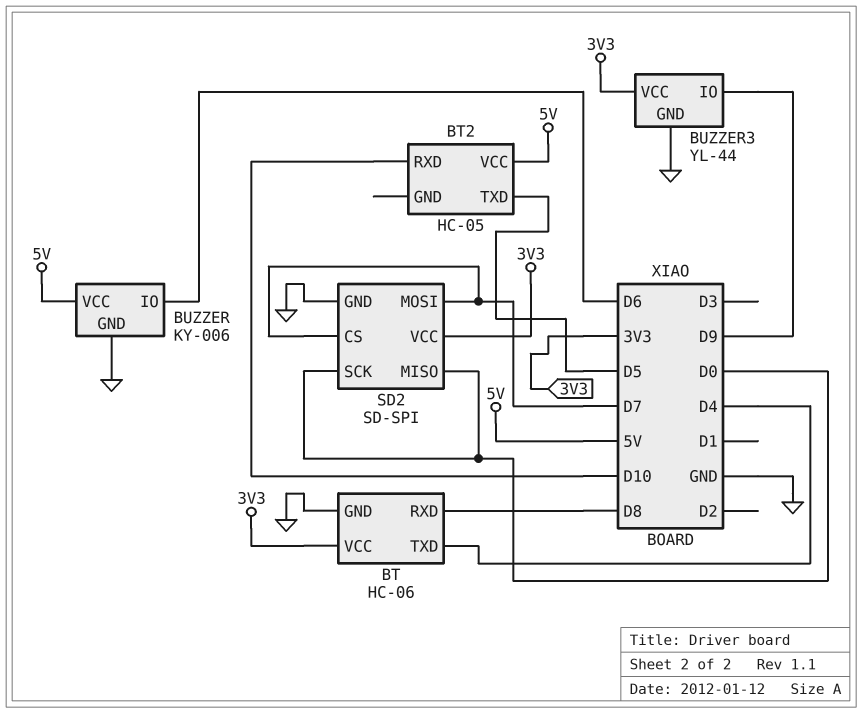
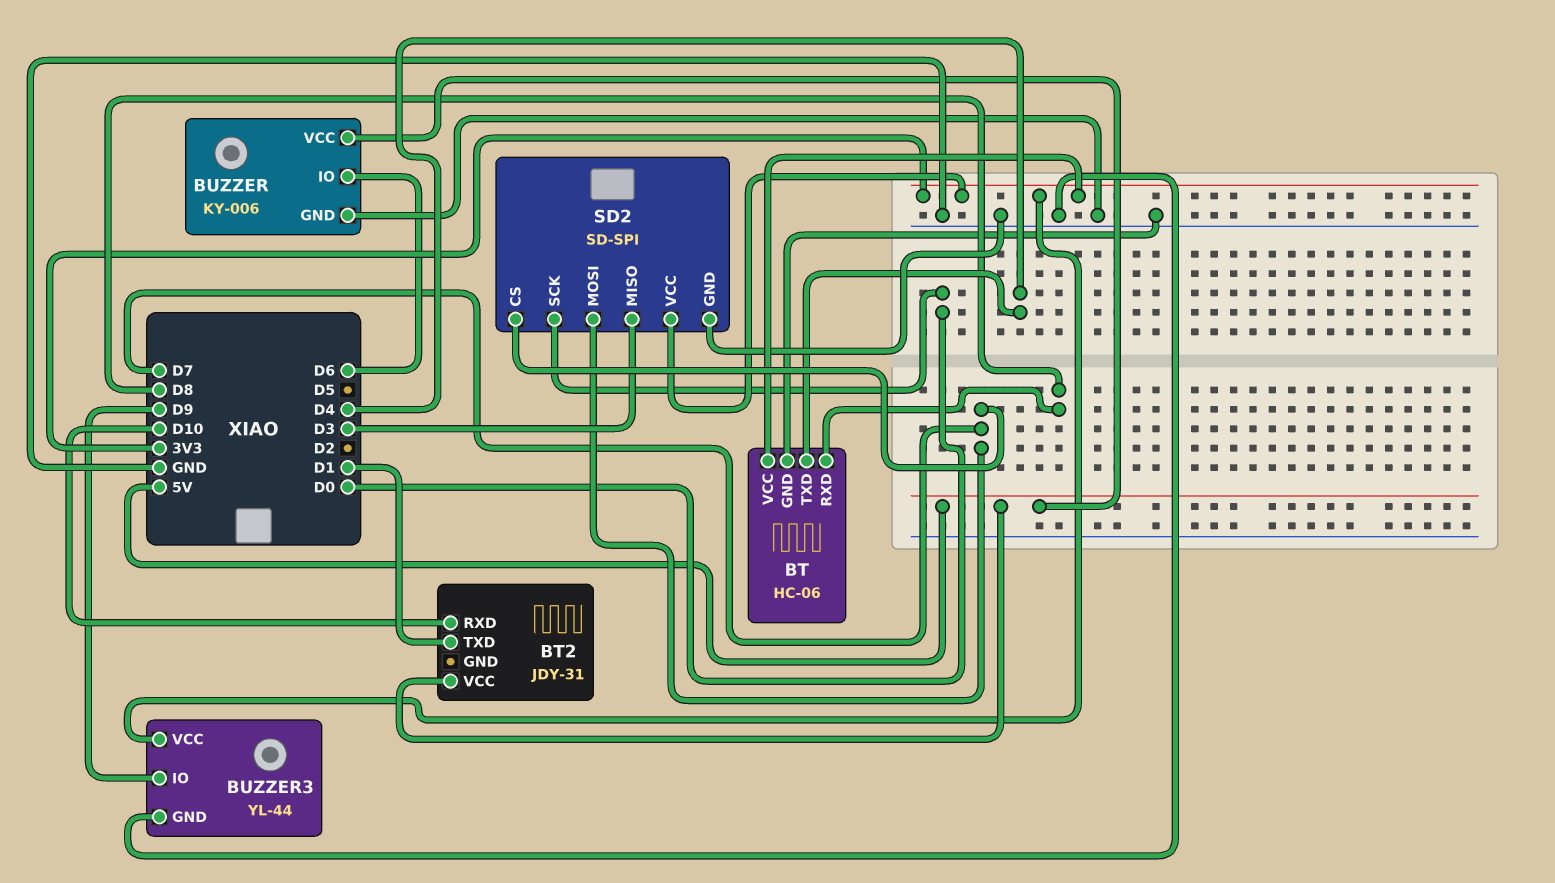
BT2: HC-05 -> JDY-31
BT2 pin TXD: D5 -> D1
SD2 pin MISO: D0 -> D3

